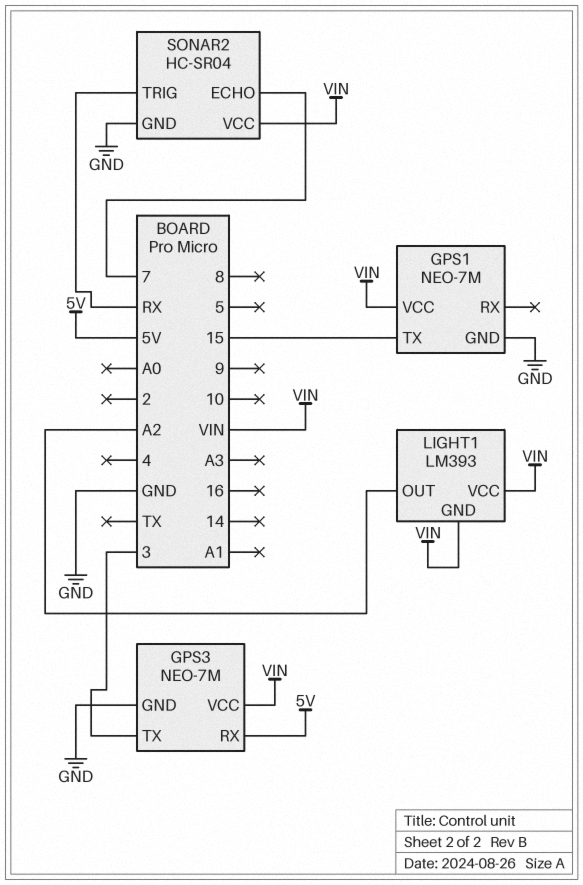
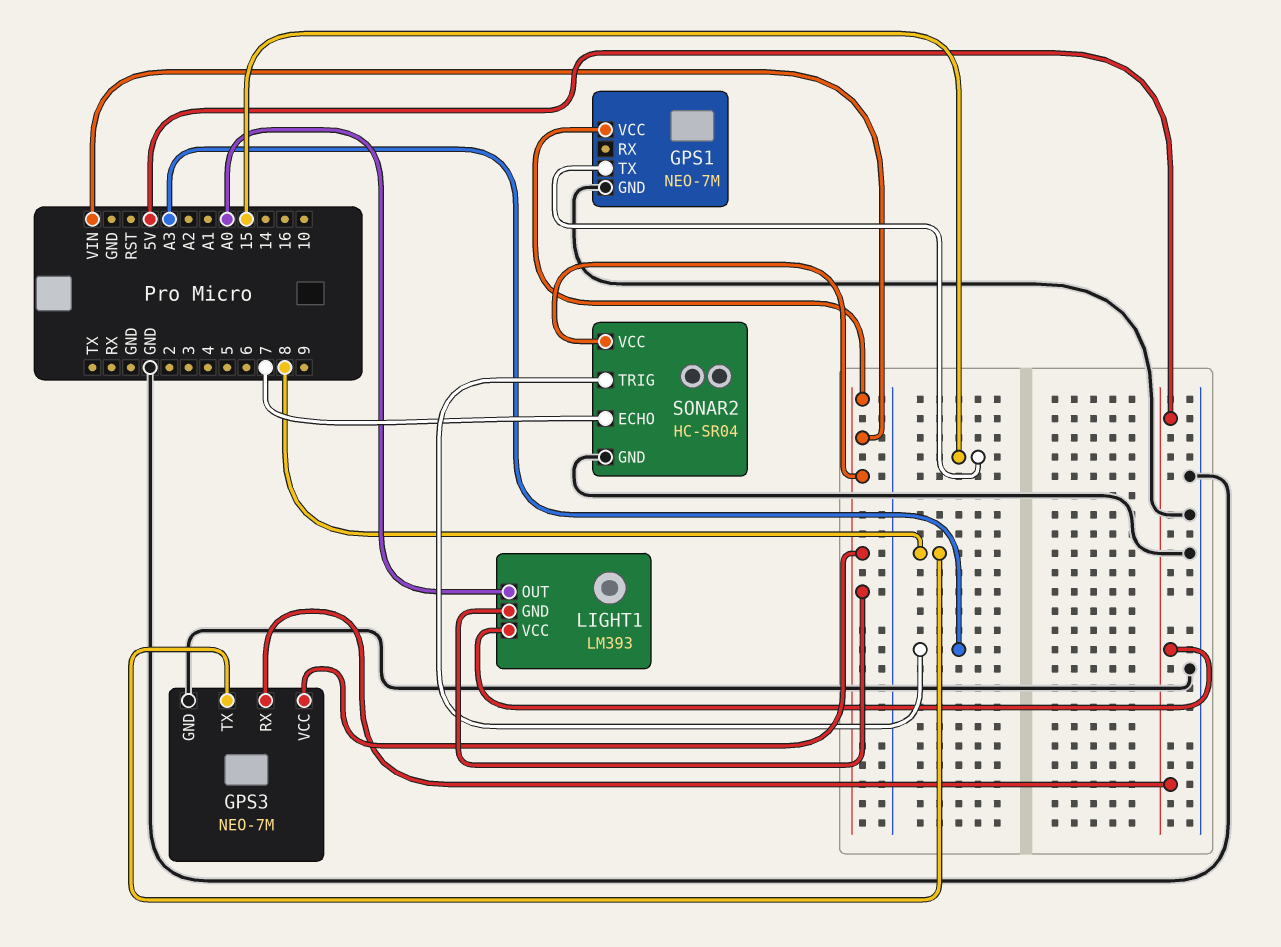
GPS3 pin TX: 3 -> 8
LIGHT1 pin OUT: A2 -> A0
LIGHT1 pin VCC: VIN -> 5V
SONAR2 pin TRIG: RX -> A3

